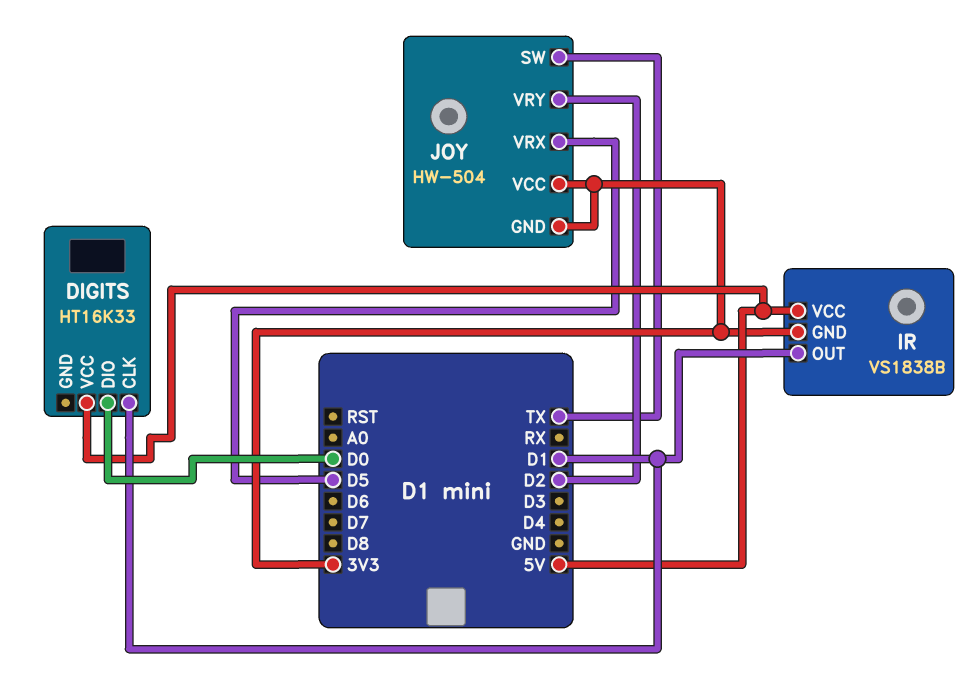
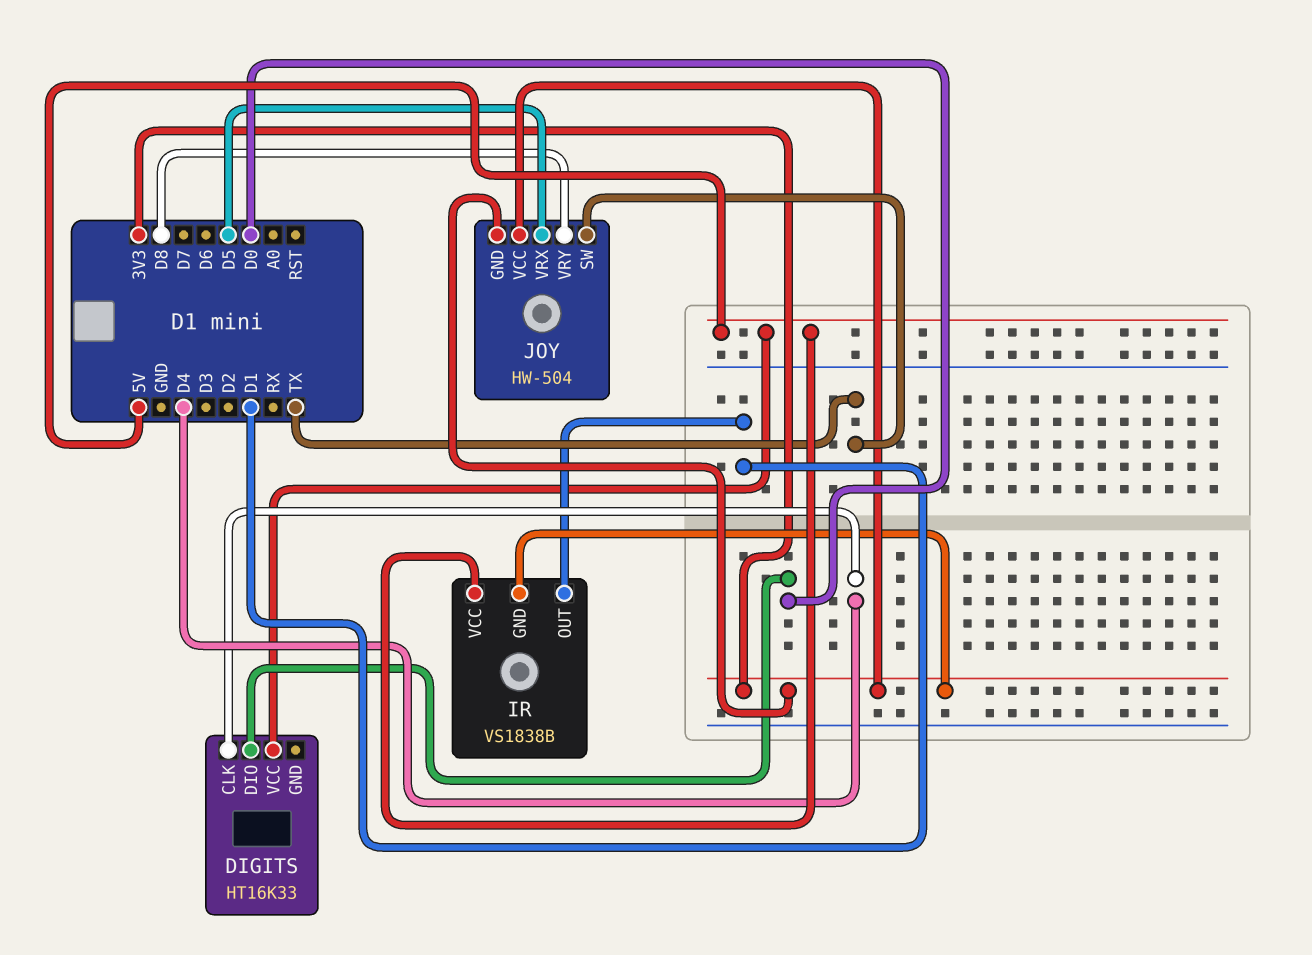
DIGITS pin CLK: D1 -> D4
JOY pin VRY: D2 -> D8

